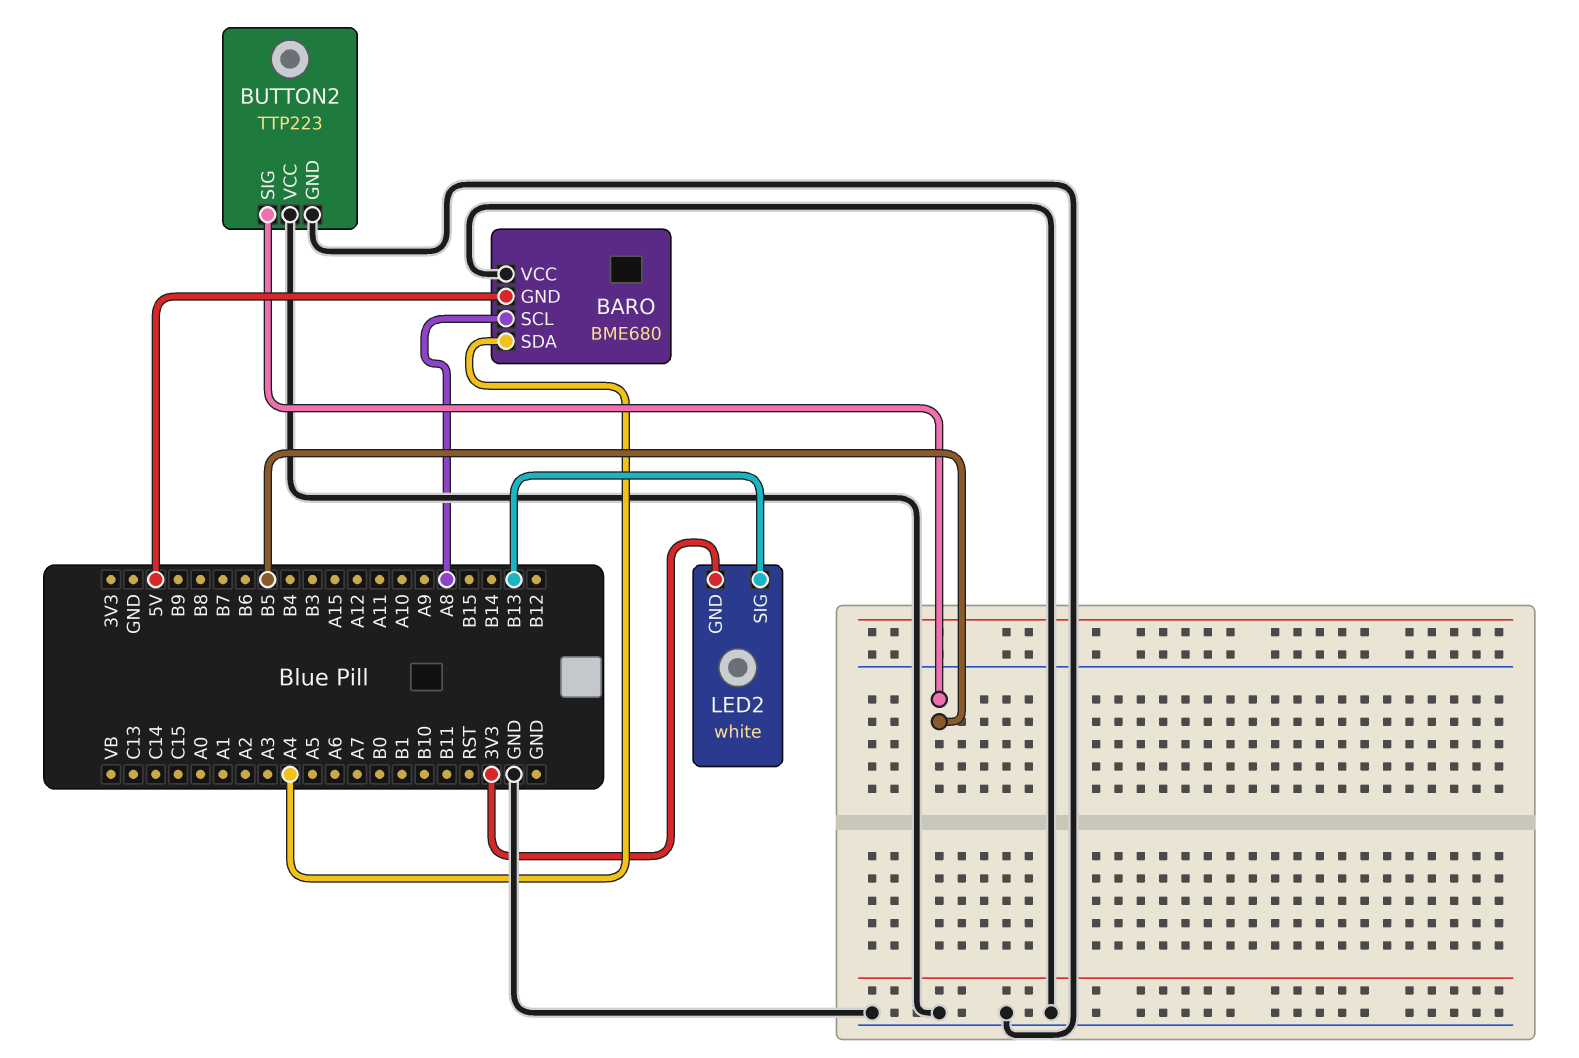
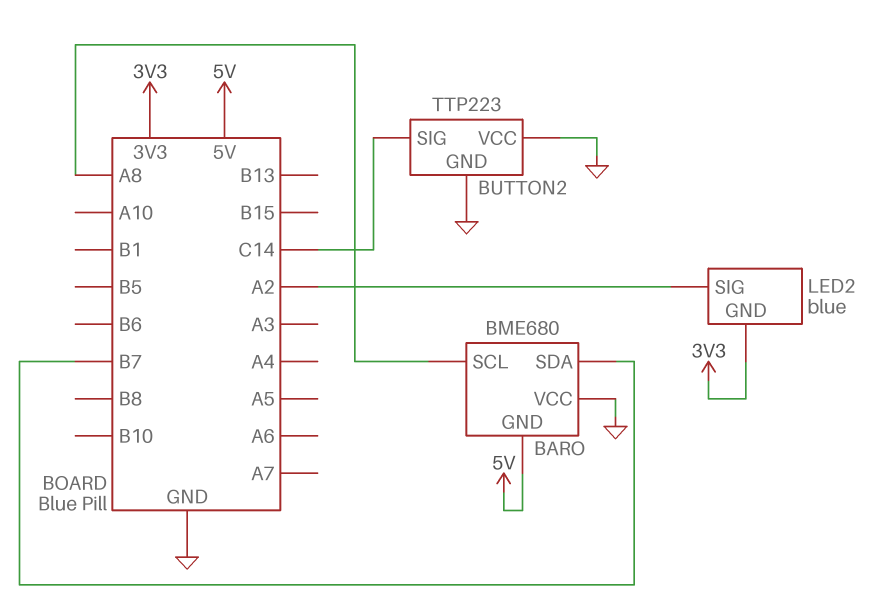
BARO pin SDA: A4 -> B7
BUTTON2 pin SIG: B5 -> C14
LED2: white -> blue
LED2 pin SIG: B13 -> A2

